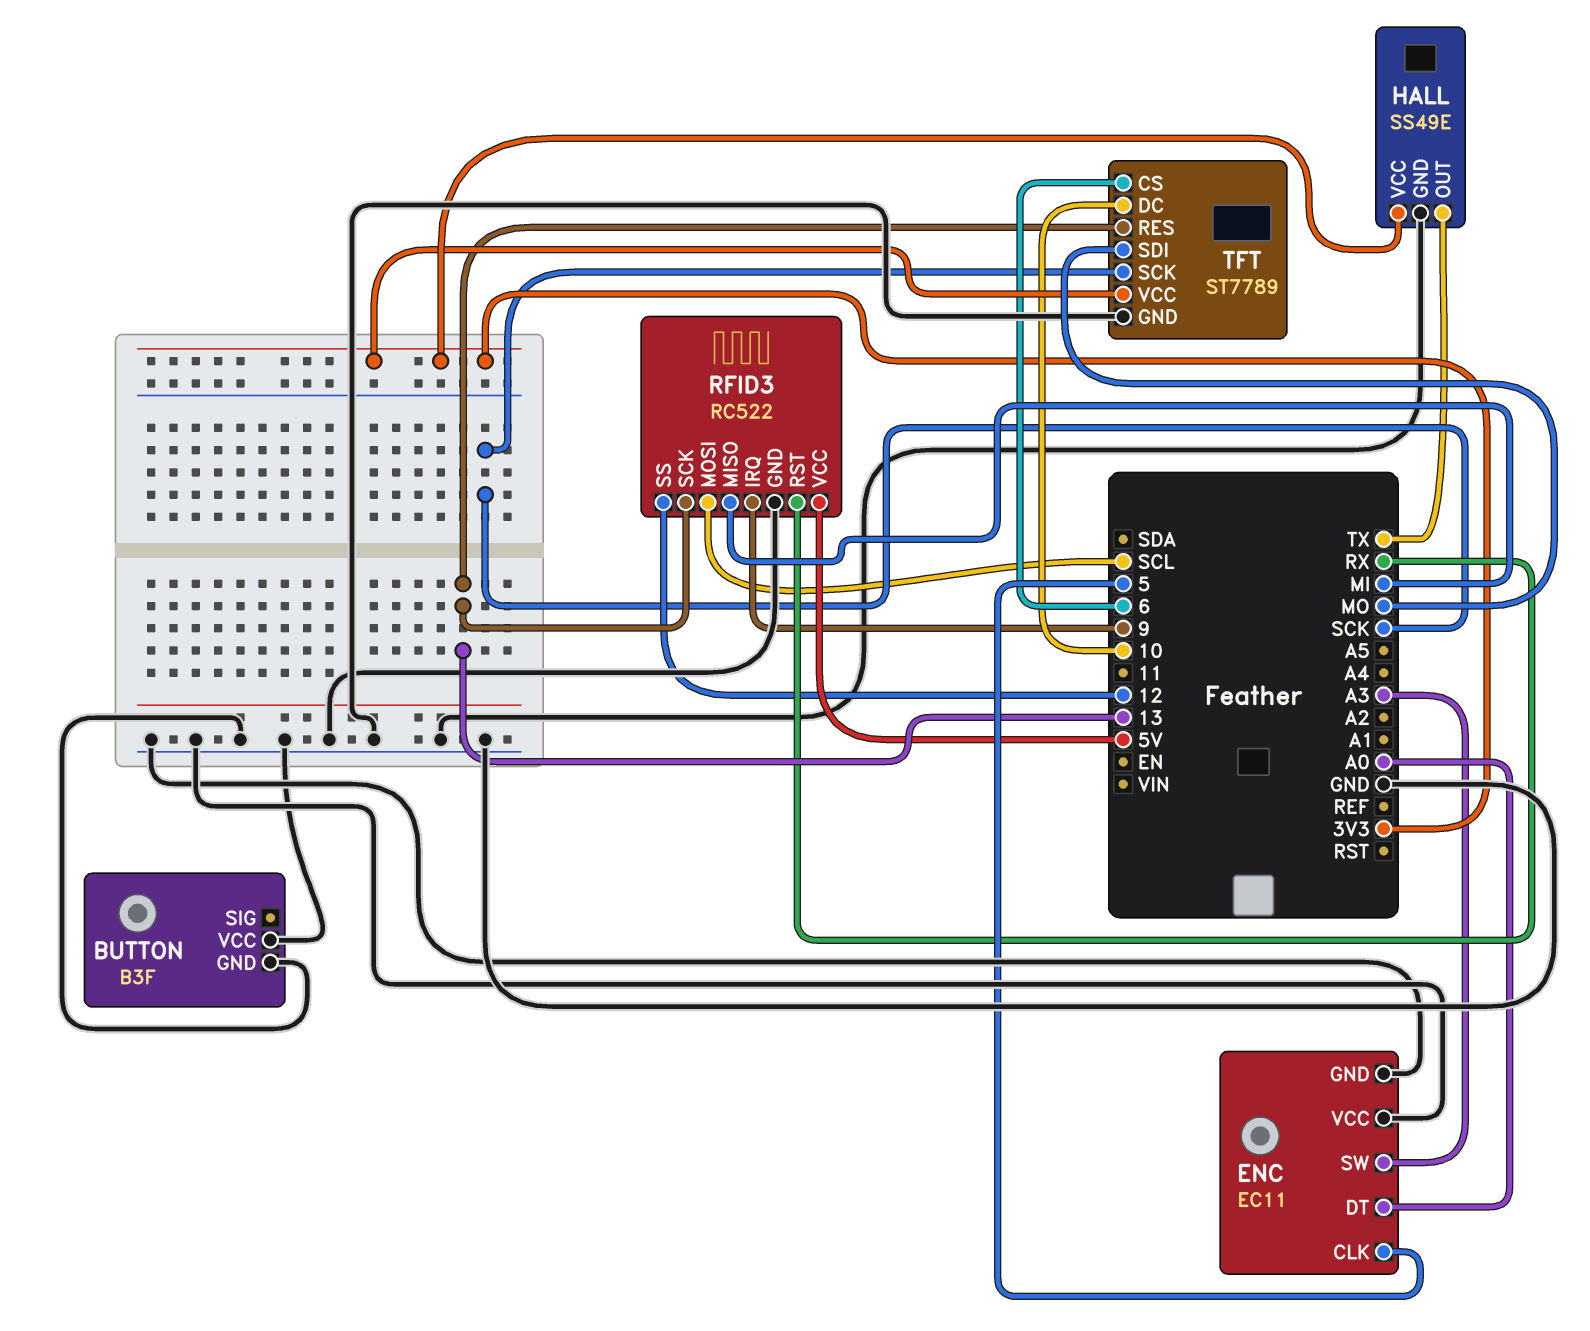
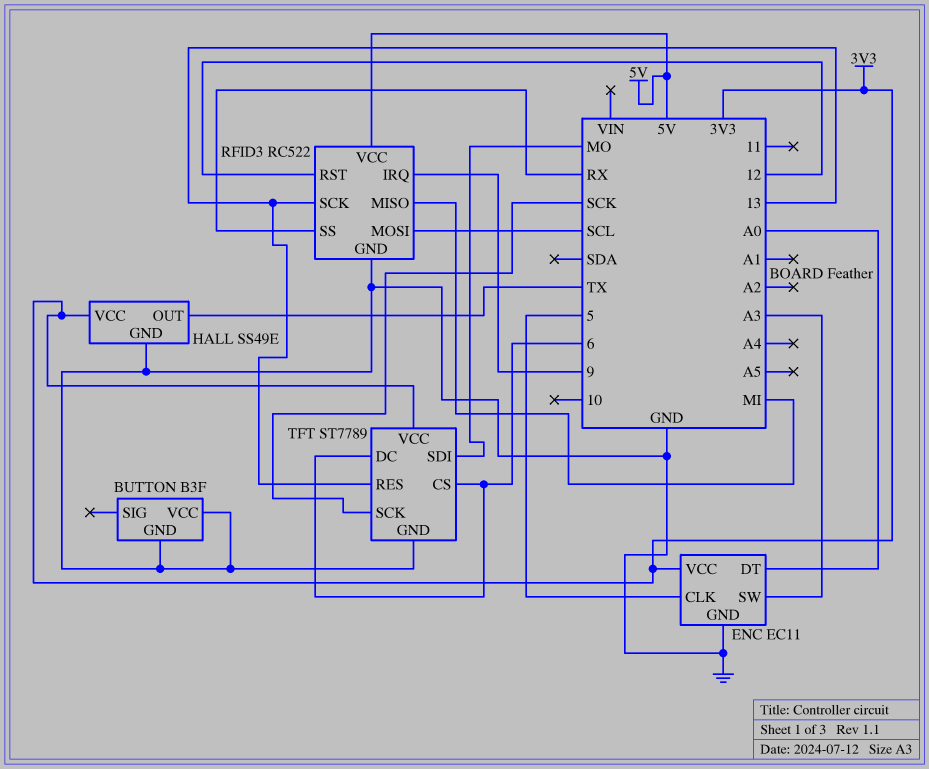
ENC pin VCC: GND -> 3V3
RFID3 pin RST: RX -> 12
RFID3 pin SS: 12 -> RX
TFT pin DC: 10 -> 6

